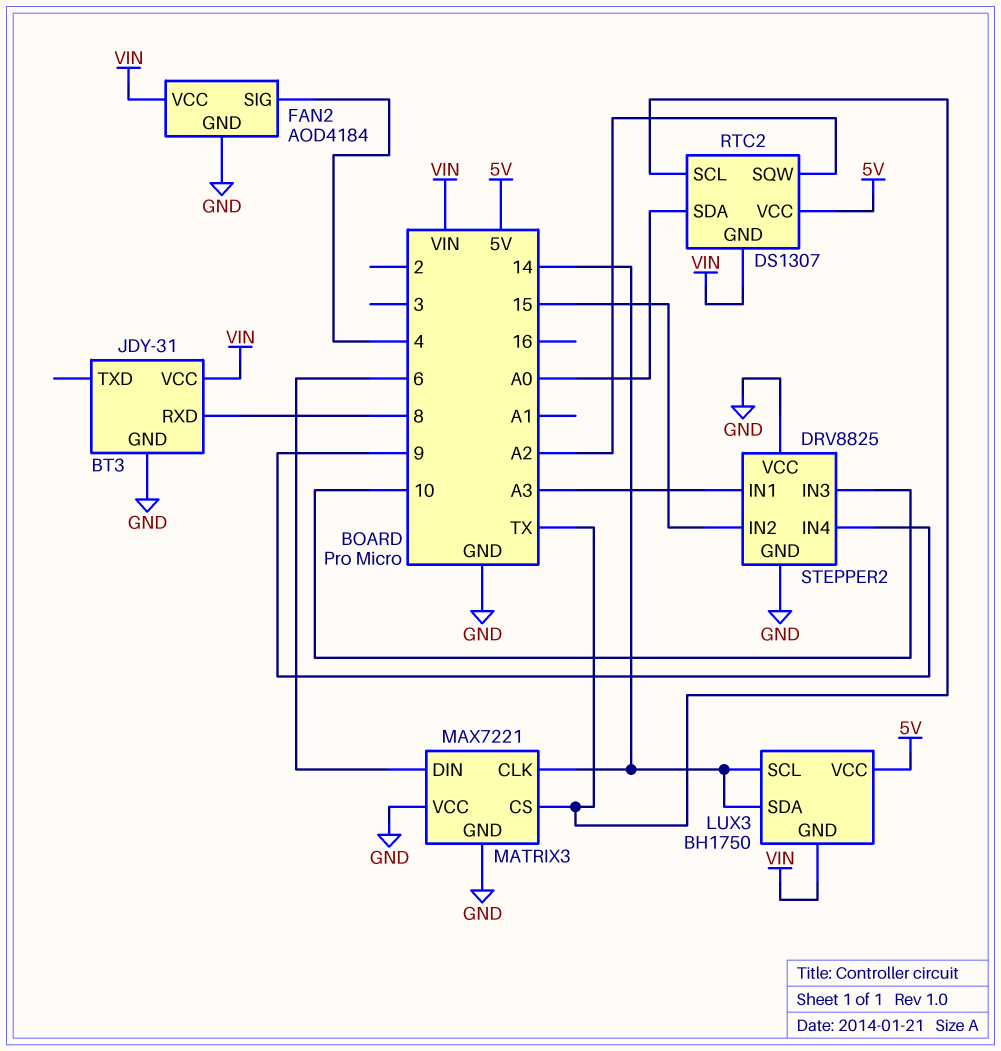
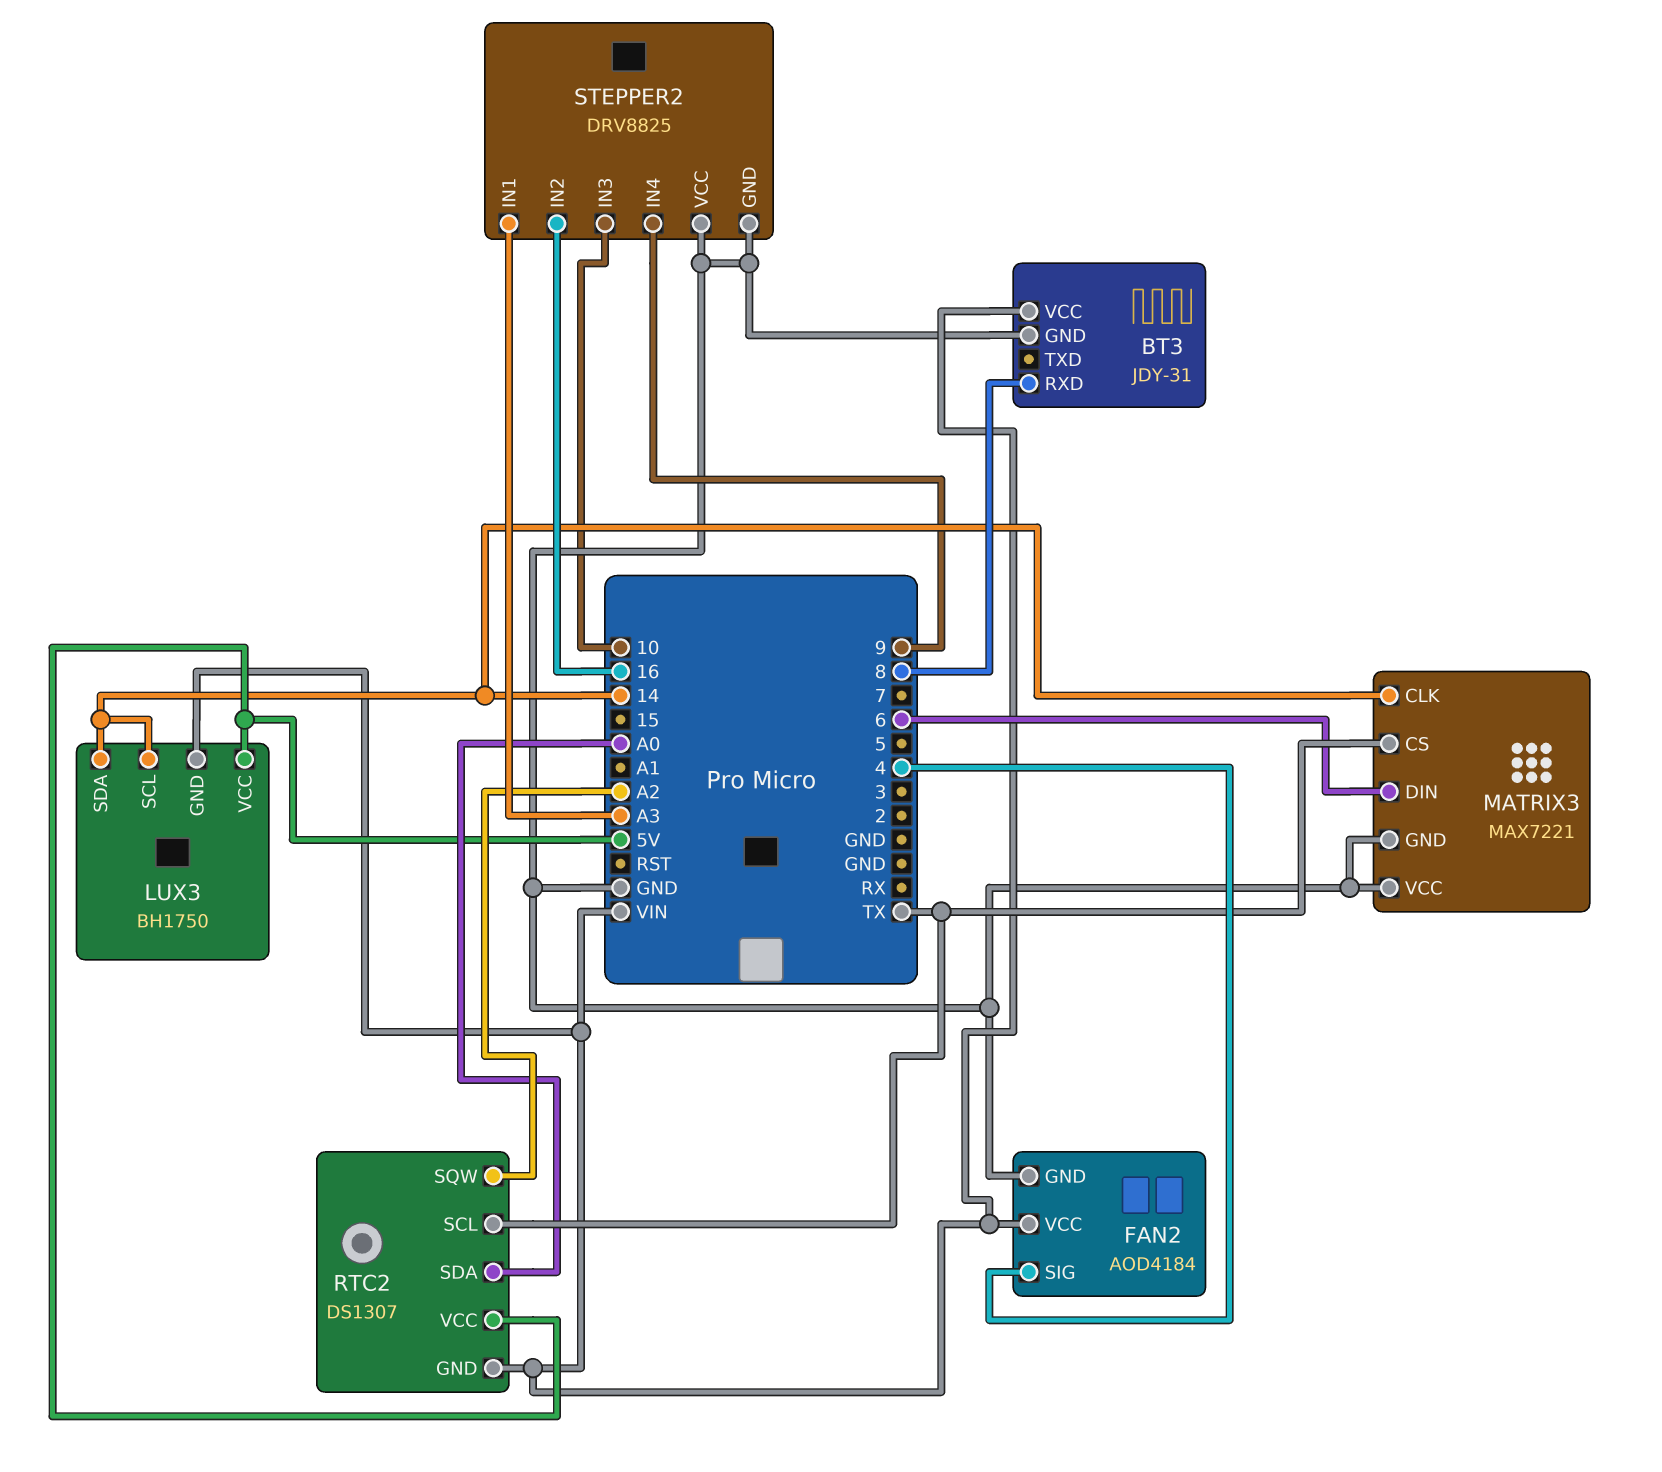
STEPPER2 pin IN2: 15 -> 16

